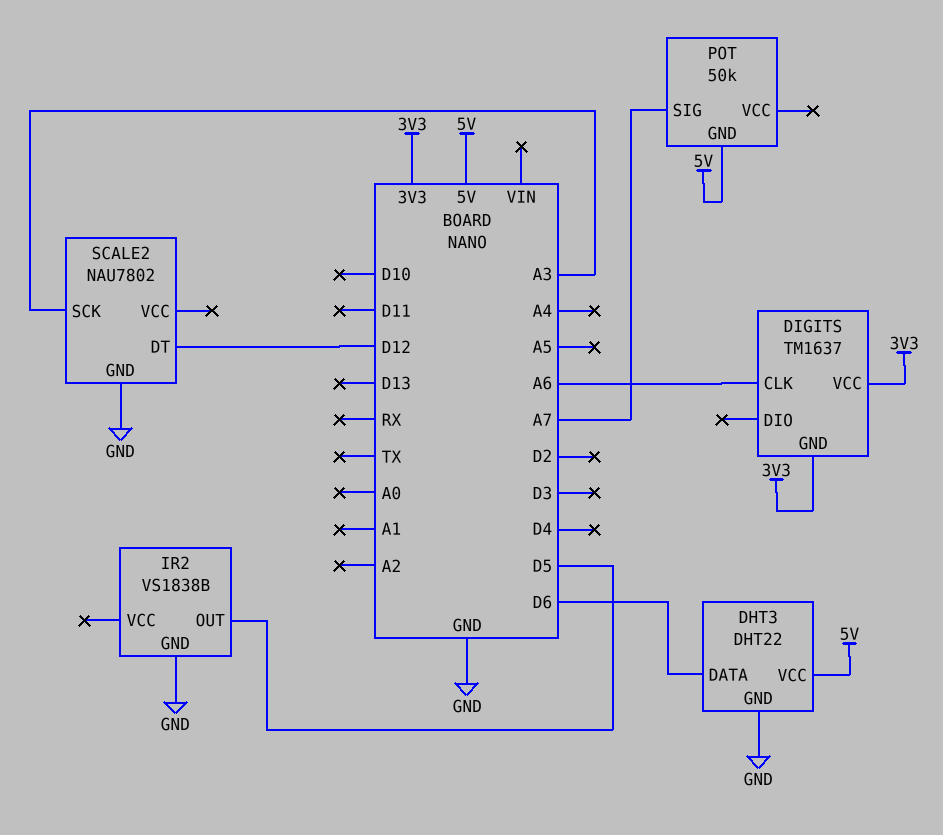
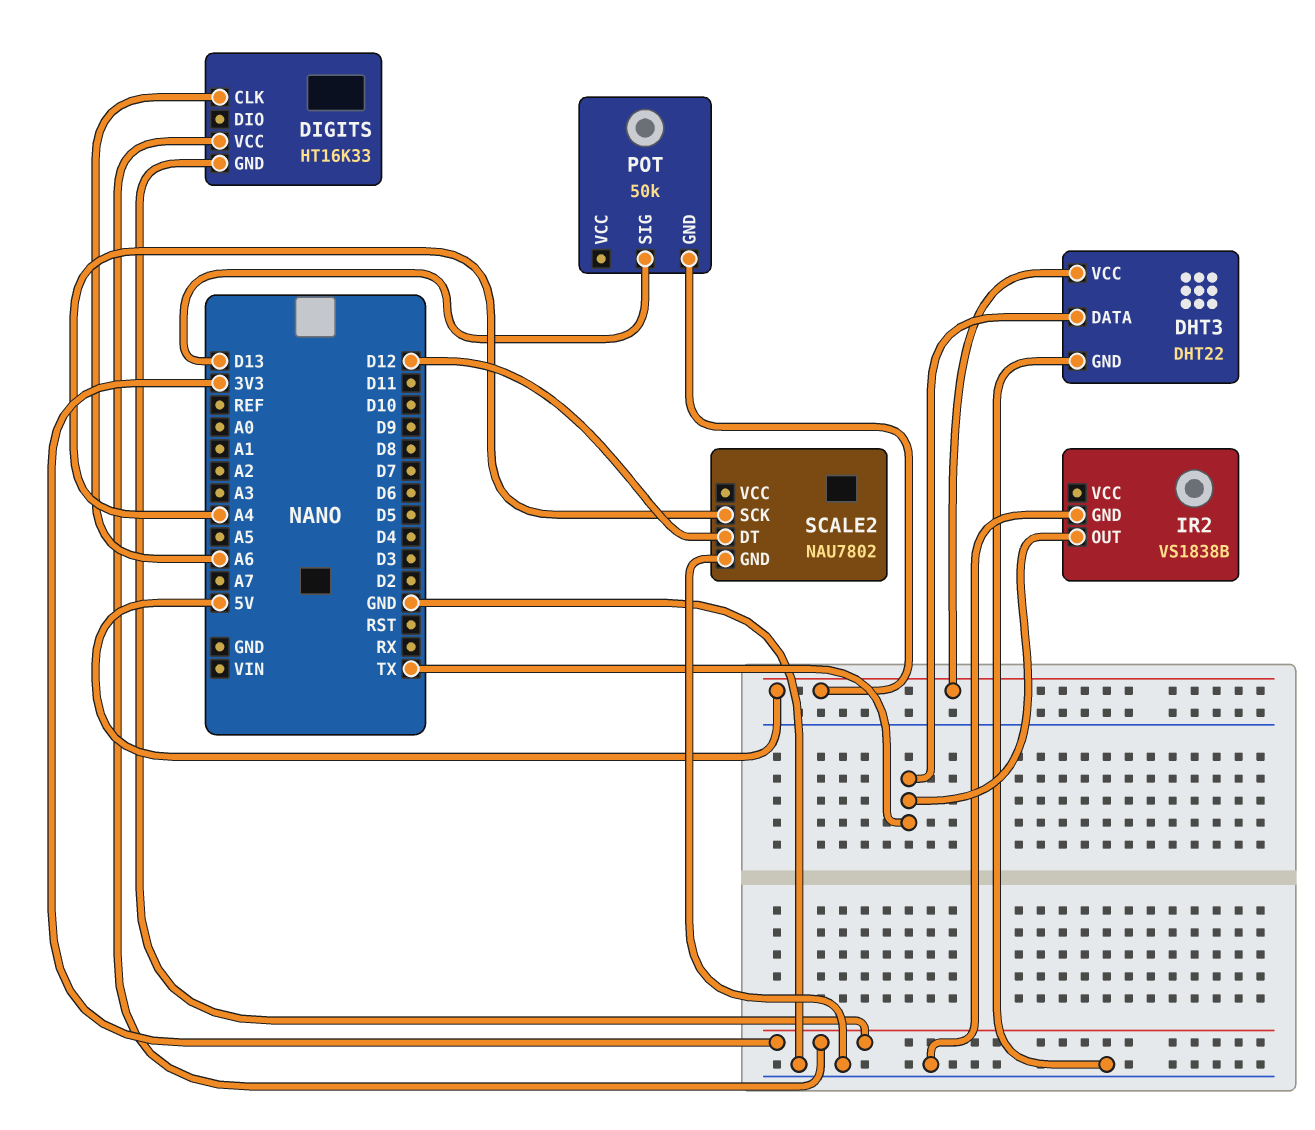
DHT3 pin DATA: D6 -> TX
DIGITS: TM1637 -> HT16K33
IR2 pin OUT: D5 -> TX
POT pin SIG: A7 -> D13
SCALE2 pin SCK: A3 -> A4

